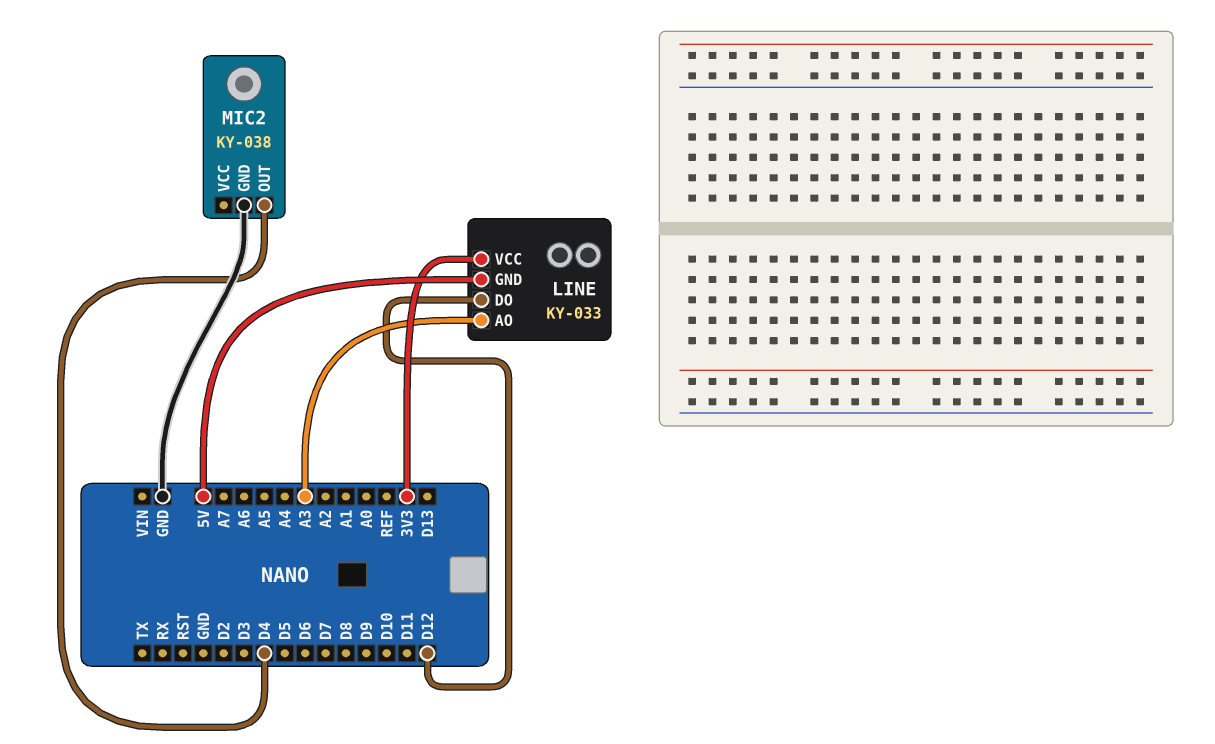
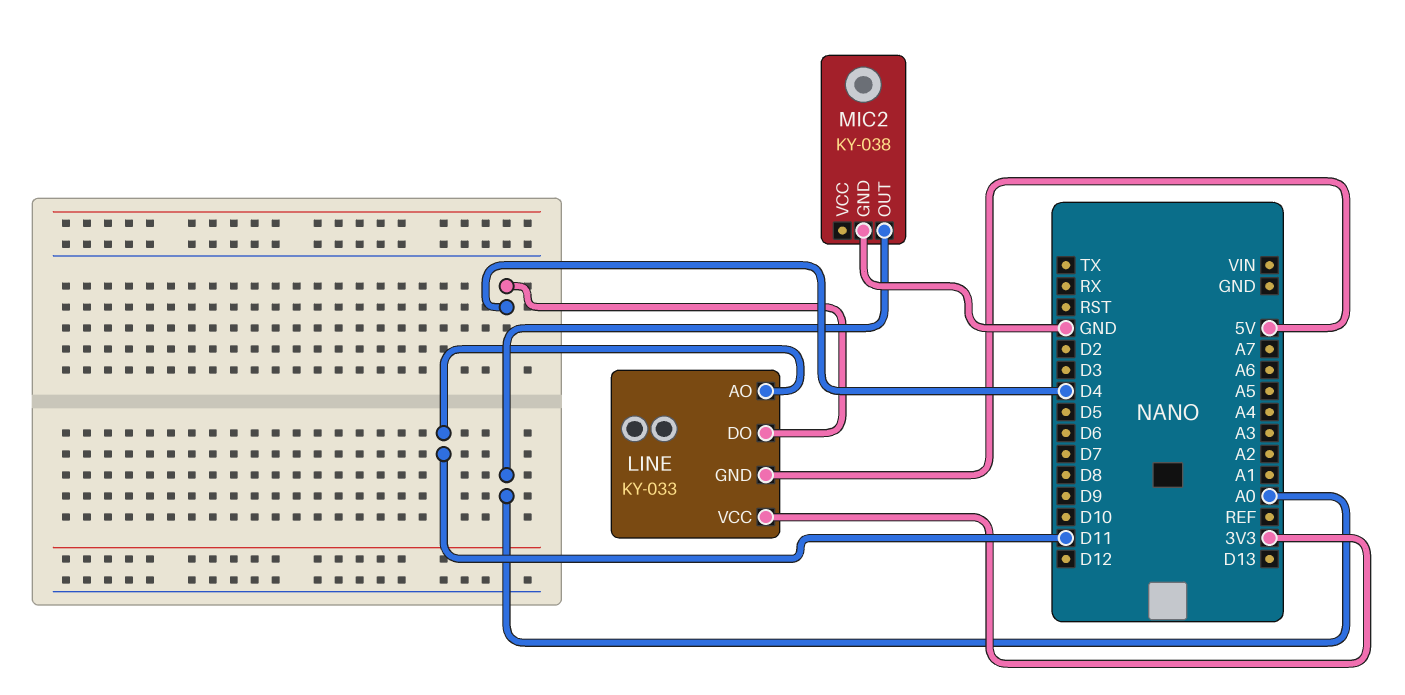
LINE pin AO: A3 -> D11
LINE pin DO: D12 -> D4
MIC2 pin OUT: D4 -> A0

